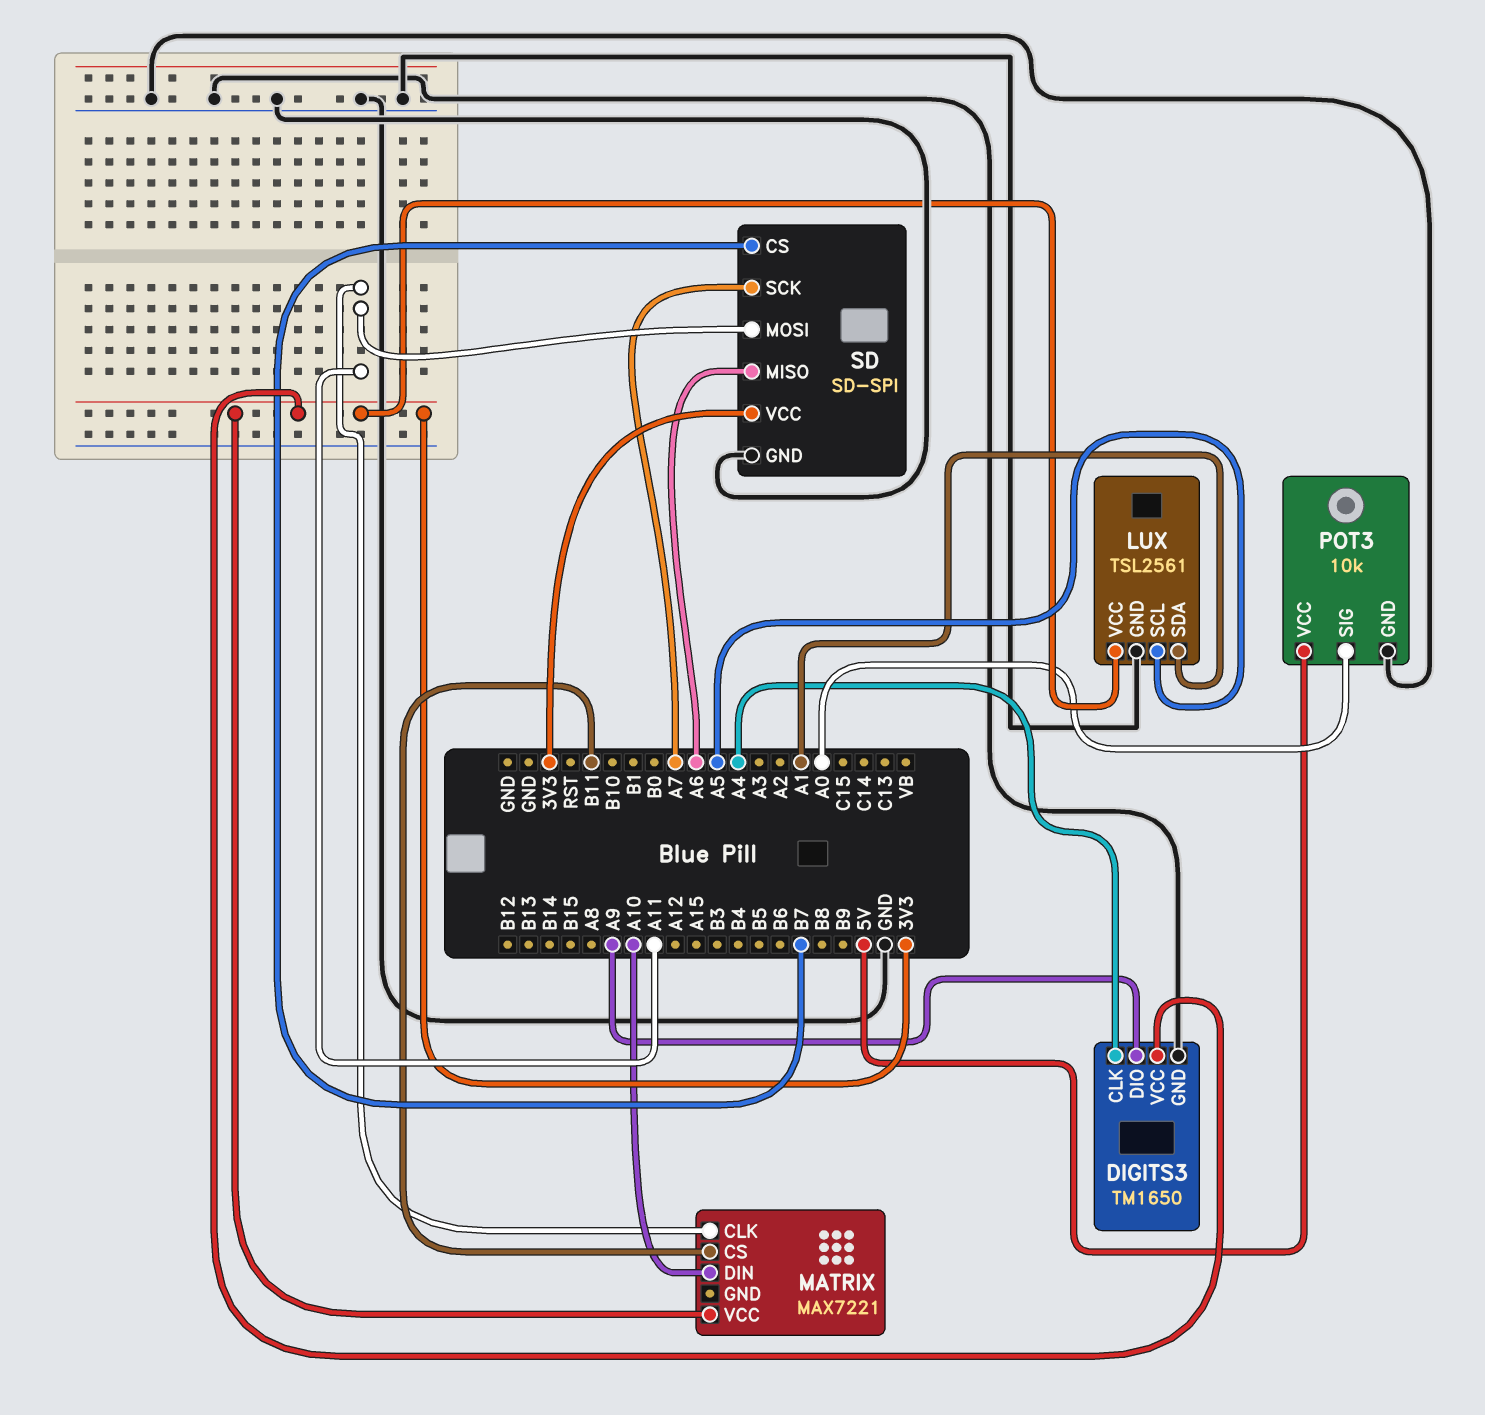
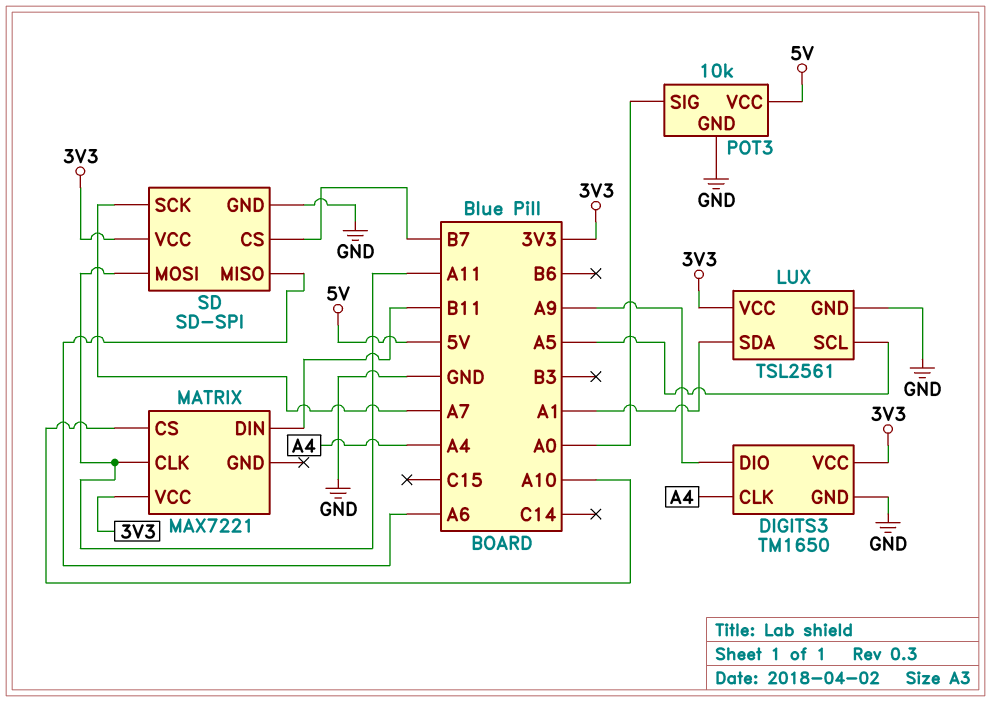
MATRIX pin CS: B11 -> A10
MATRIX pin DIN: A10 -> B11

